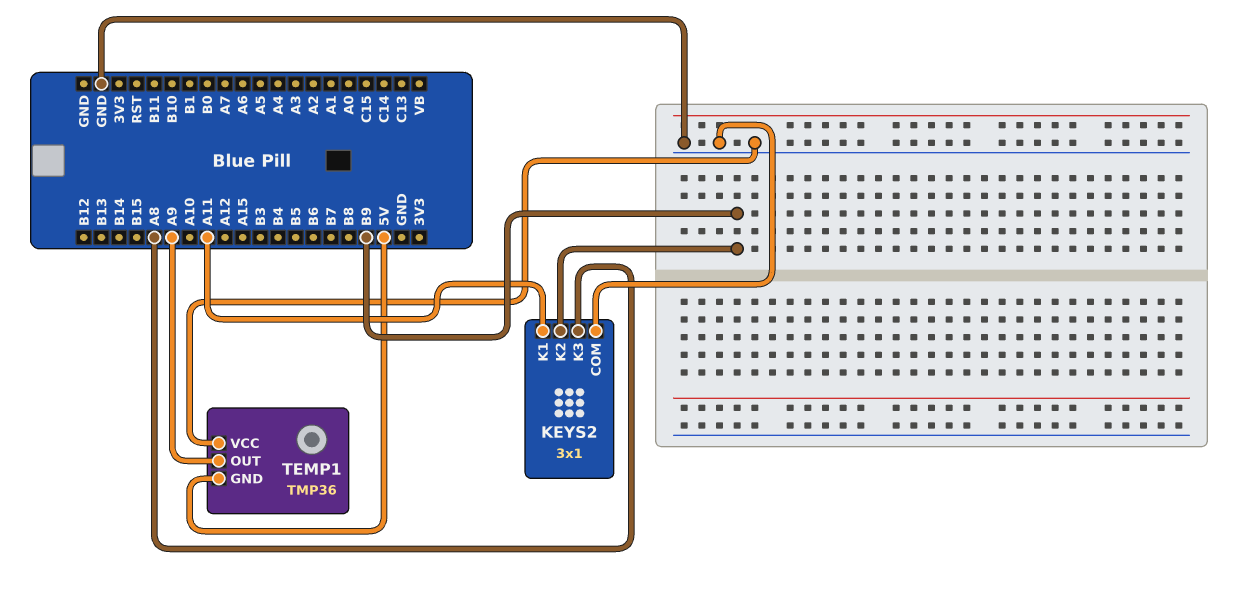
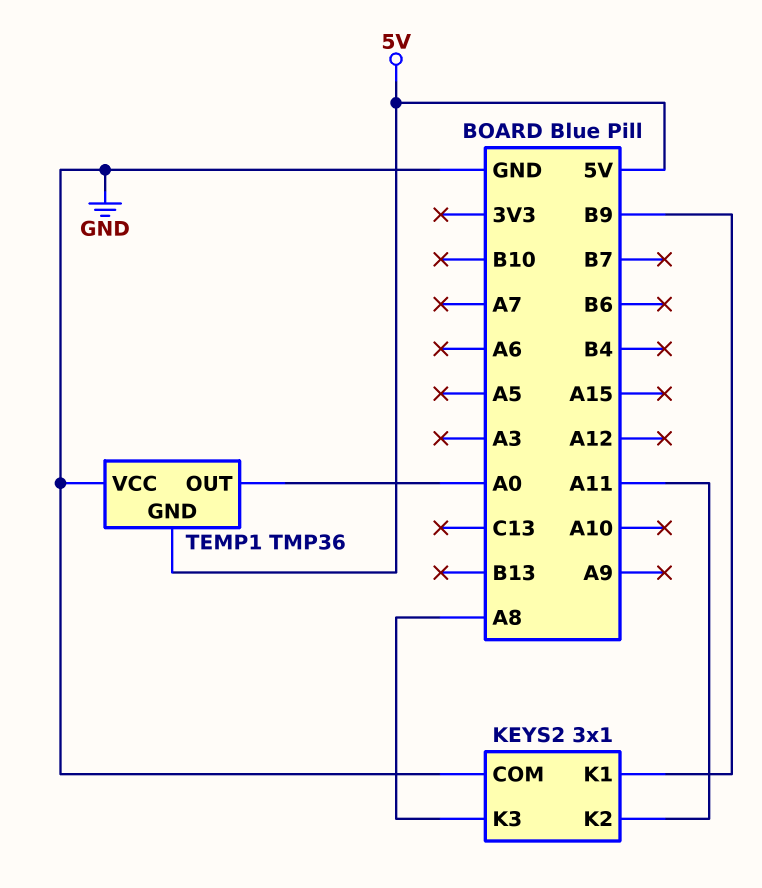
KEYS2 pin K1: A11 -> B9
KEYS2 pin K2: B9 -> A11
TEMP1 pin OUT: A9 -> A0

